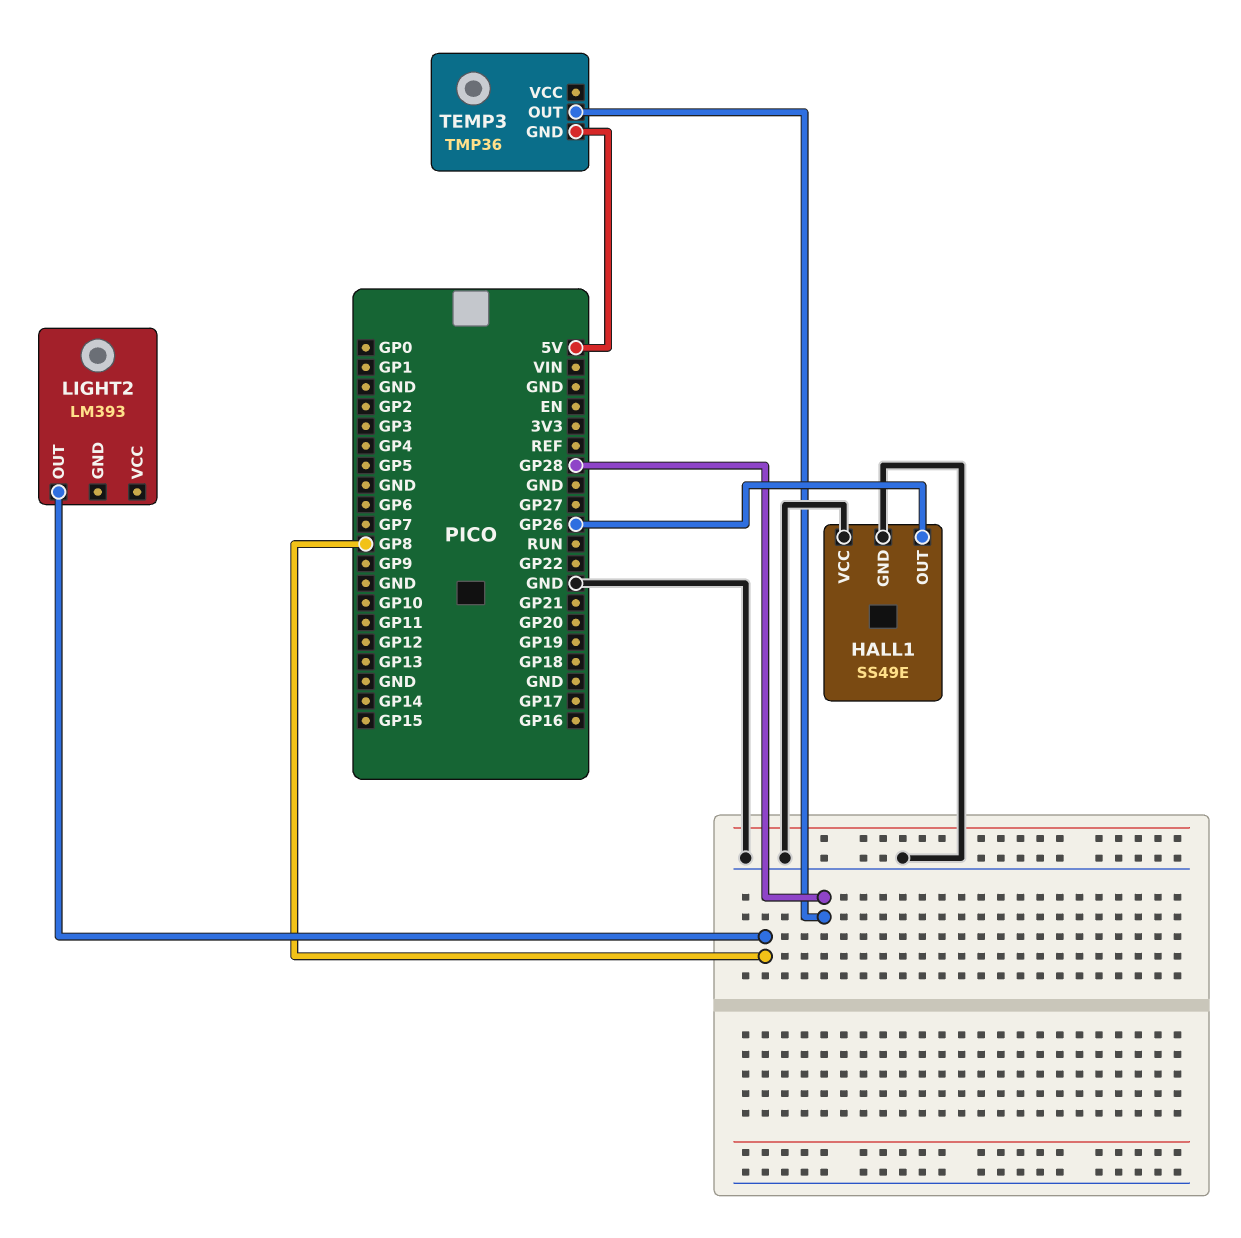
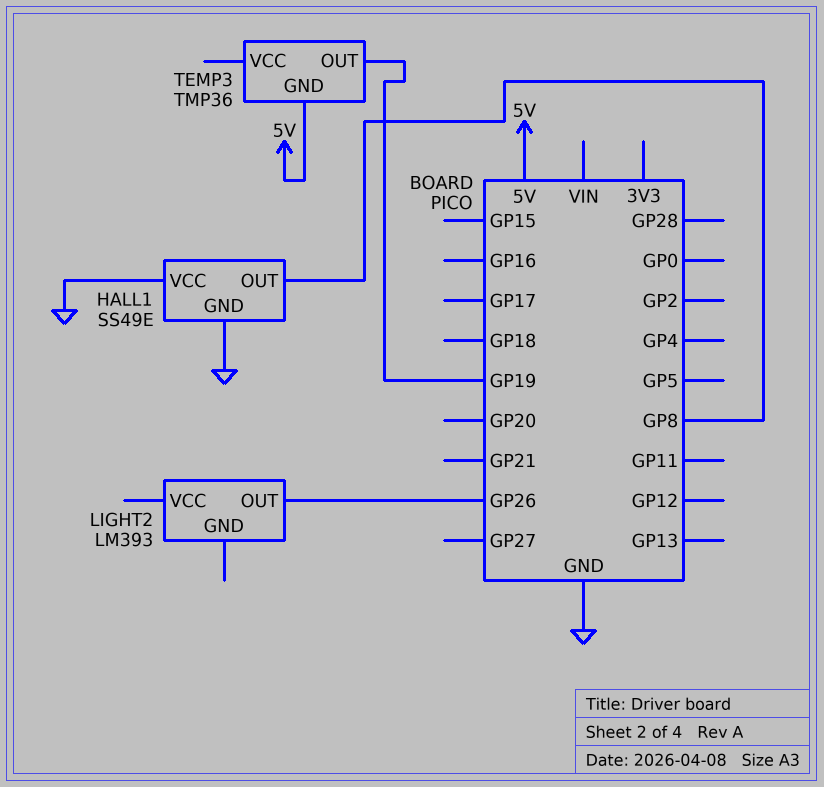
HALL1 pin OUT: GP26 -> GP8
LIGHT2 pin OUT: GP8 -> GP26
TEMP3 pin OUT: GP28 -> GP19

